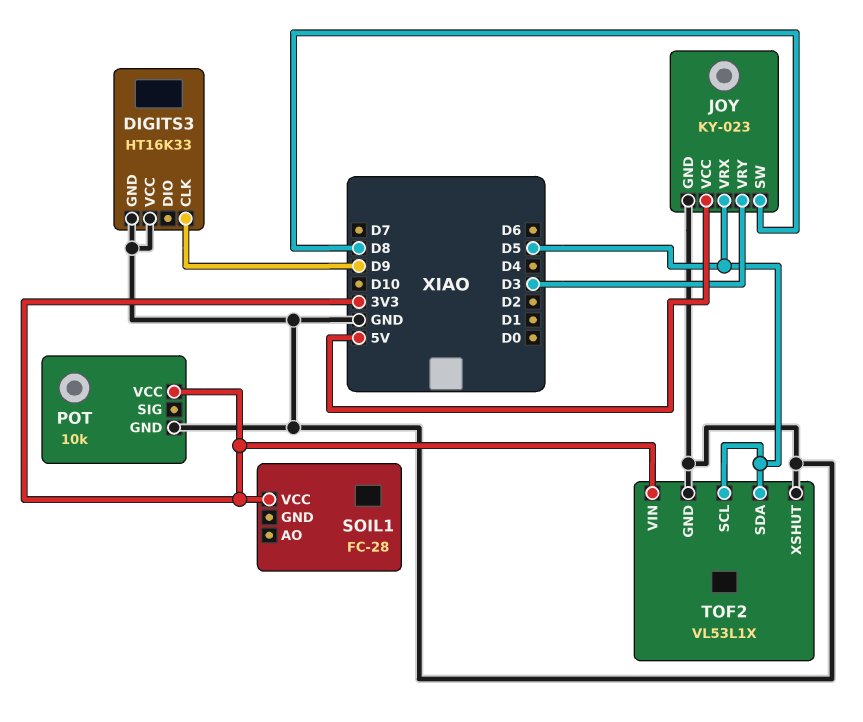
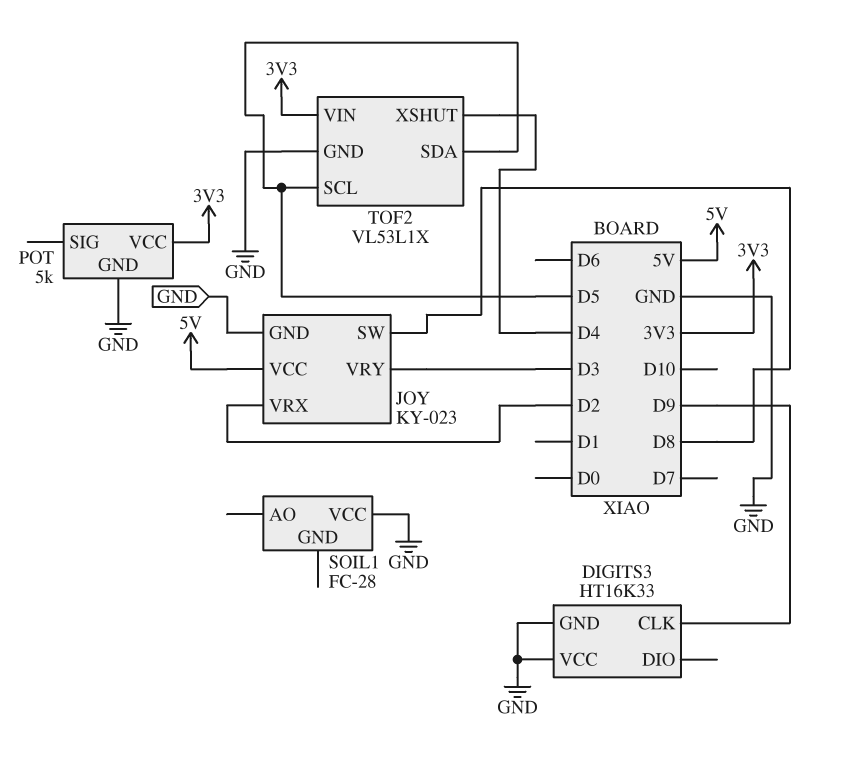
JOY pin VRX: D5 -> D2
POT: 10k -> 5k
SOIL1 pin VCC: 3V3 -> GND
TOF2 pin XSHUT: GND -> D4

